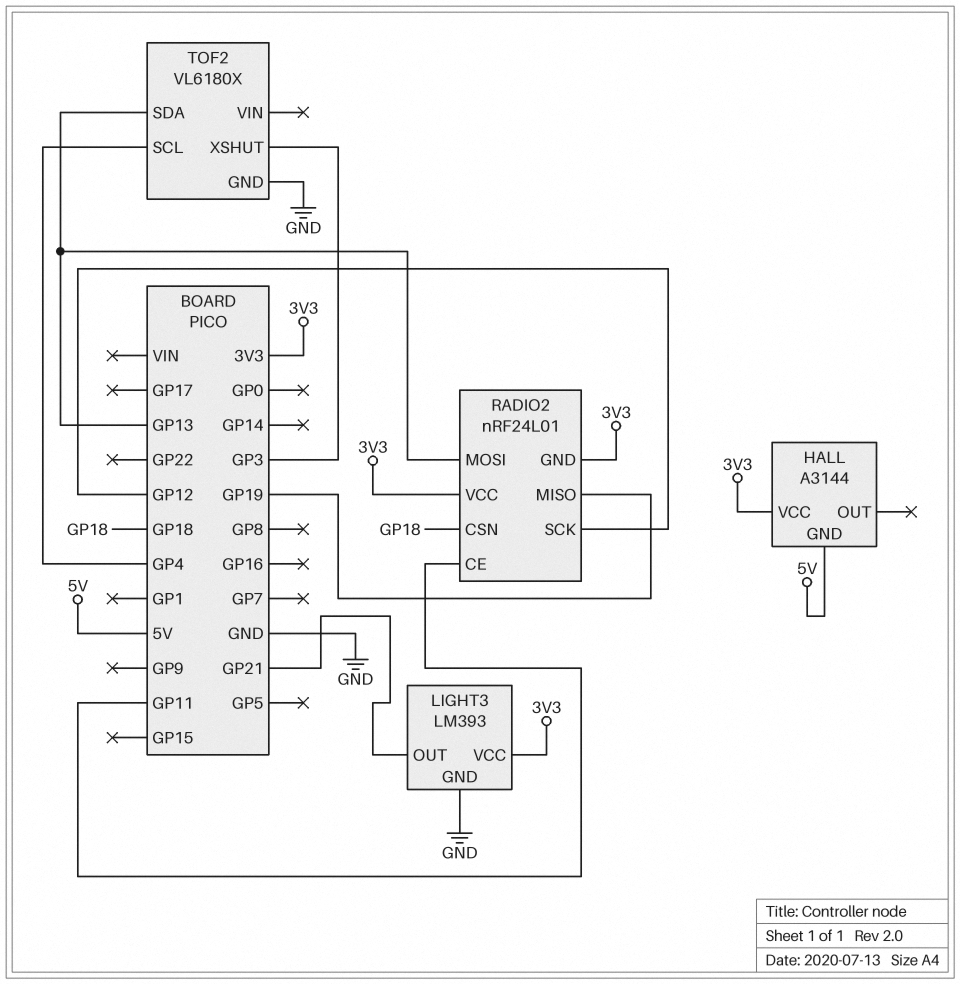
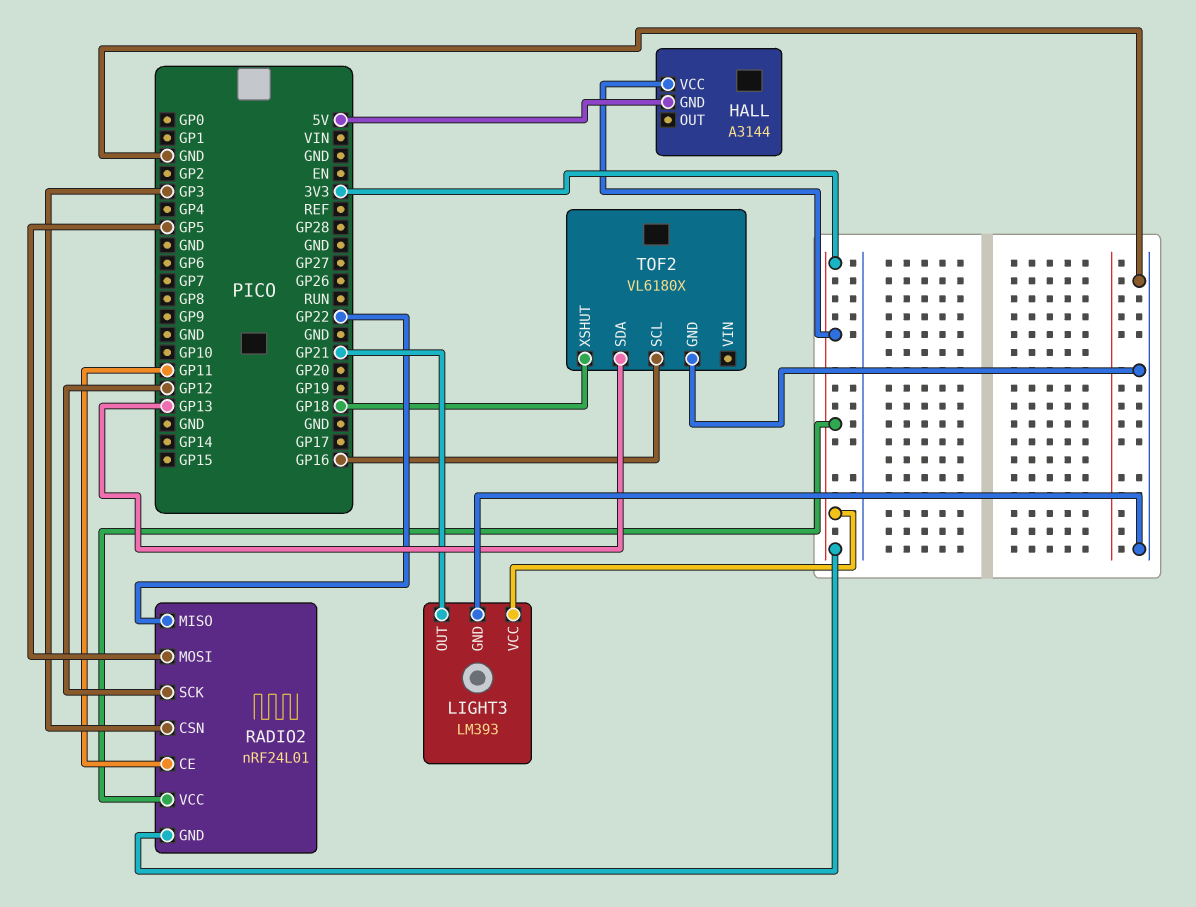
RADIO2 pin CSN: GP18 -> GP3
RADIO2 pin MISO: GP19 -> GP22
RADIO2 pin MOSI: GP13 -> GP5
TOF2 pin SCL: GP4 -> GP16
TOF2 pin XSHUT: GP3 -> GP18

